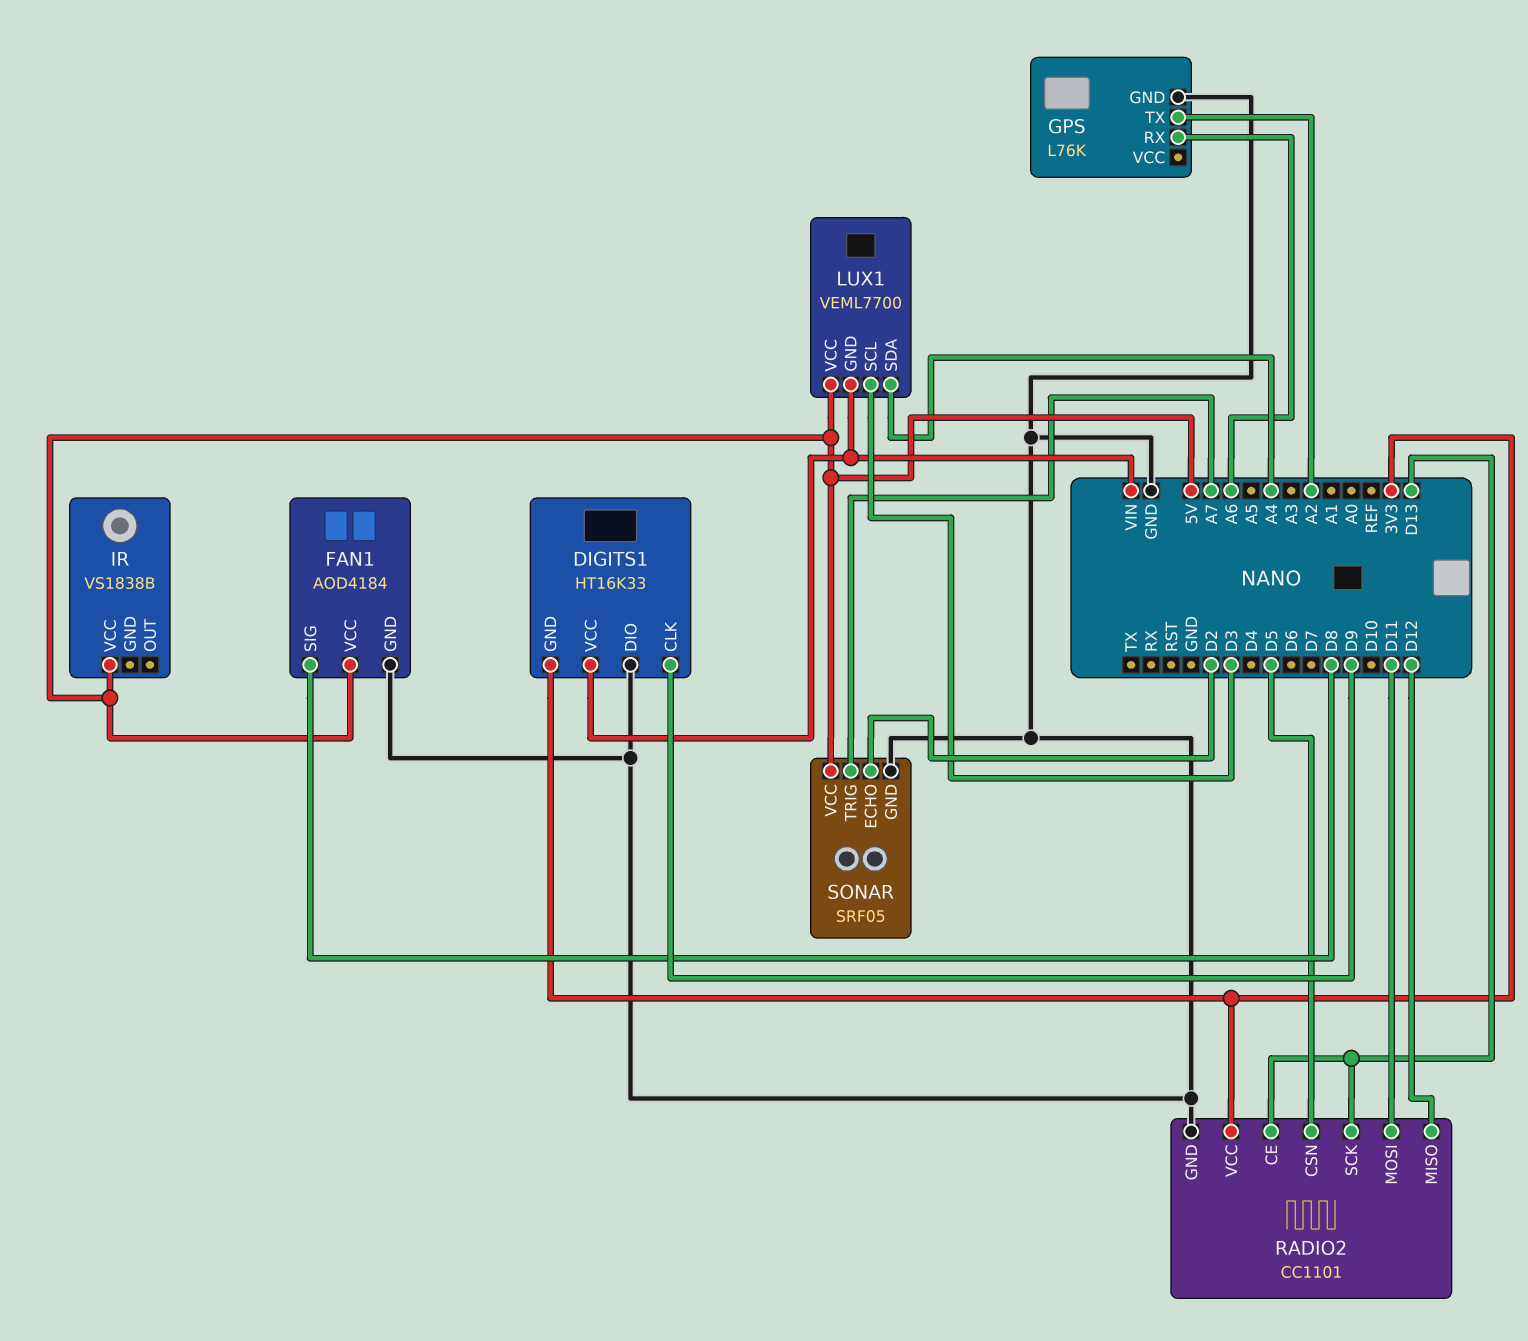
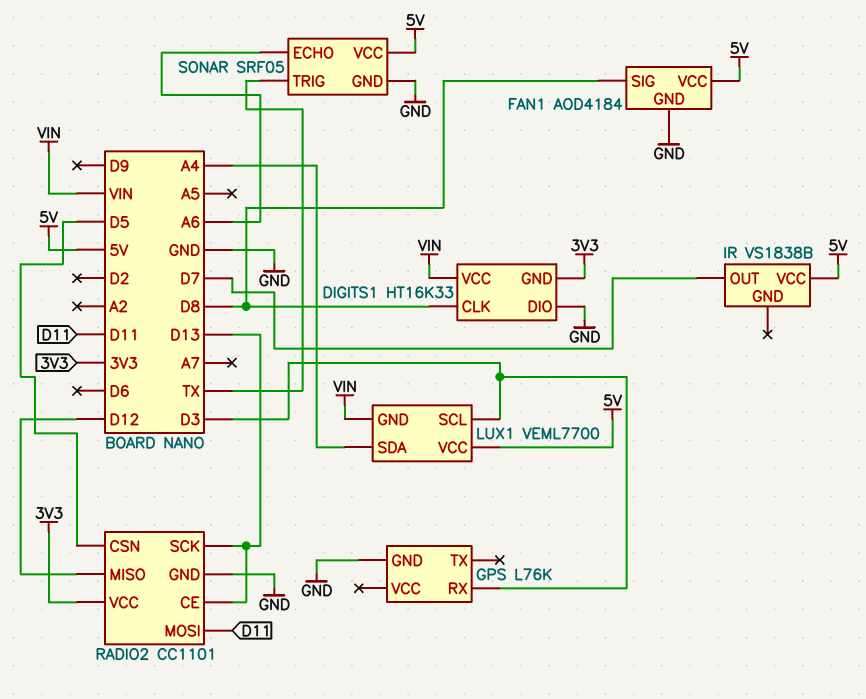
DIGITS1 pin CLK: D9 -> D8
GPS pin RX: A6 -> D3
GPS pin TX: A2 -> none
IR pin OUT: none -> D7
SONAR pin ECHO: D2 -> A6
SONAR pin TRIG: A7 -> TX

